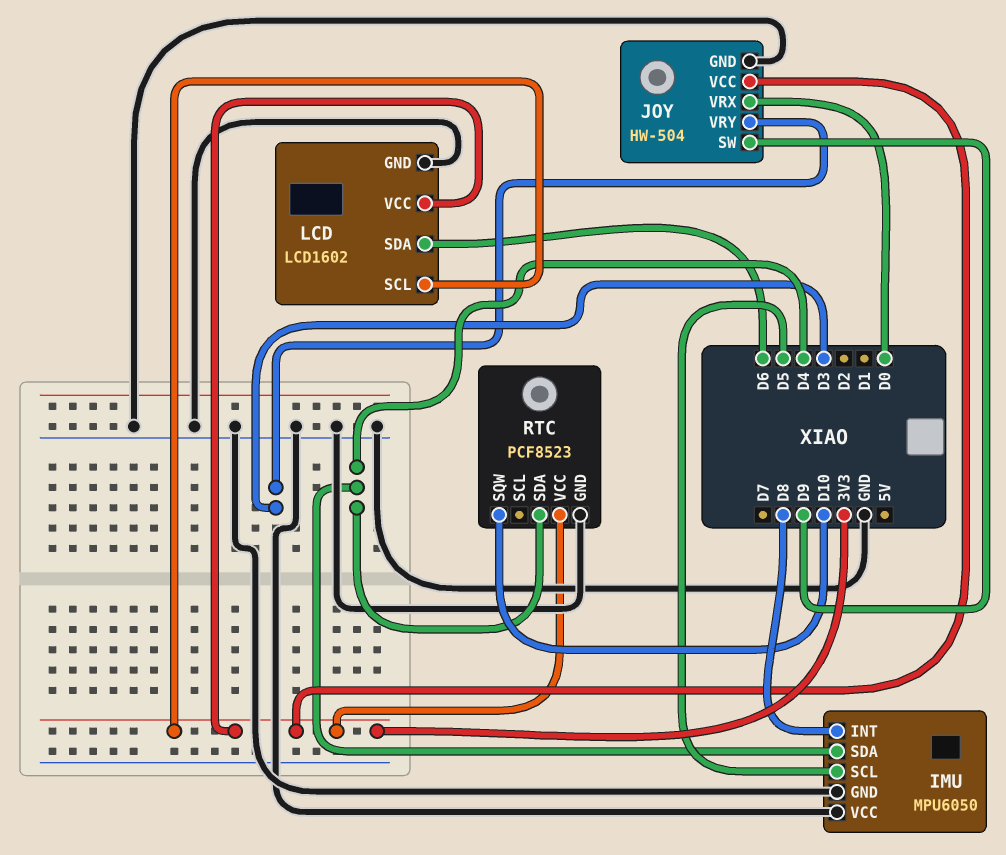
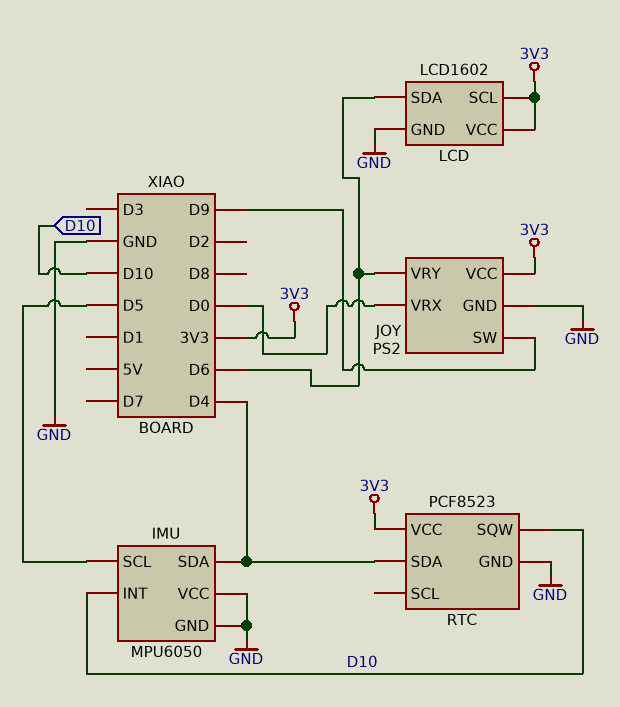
IMU pin INT: D8 -> D10
JOY: HW-504 -> PS2
JOY pin VRY: D3 -> D6

